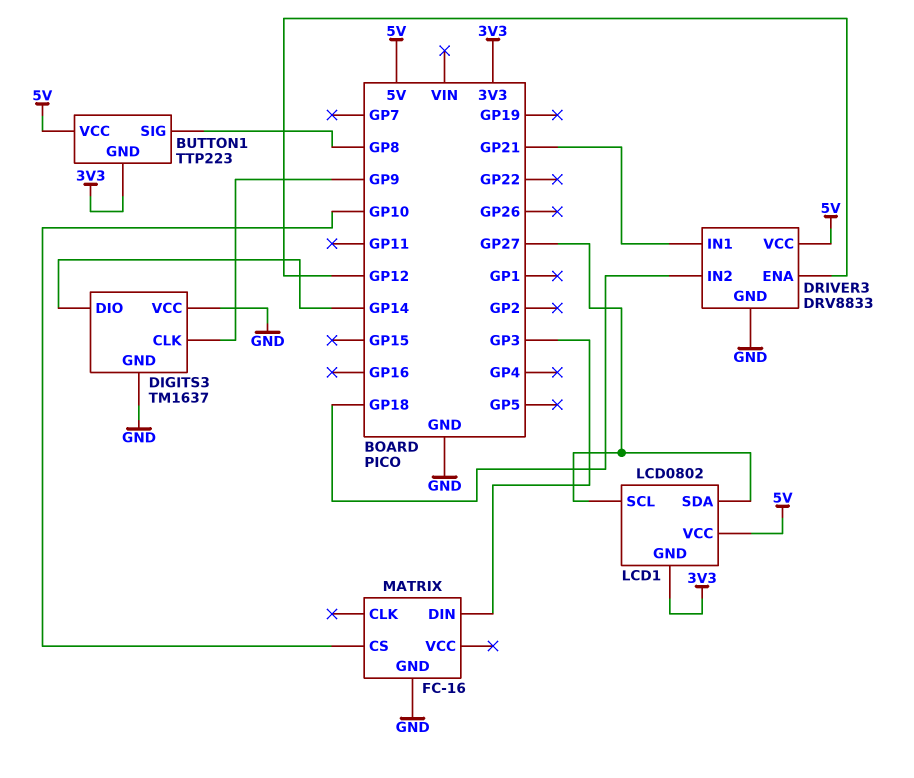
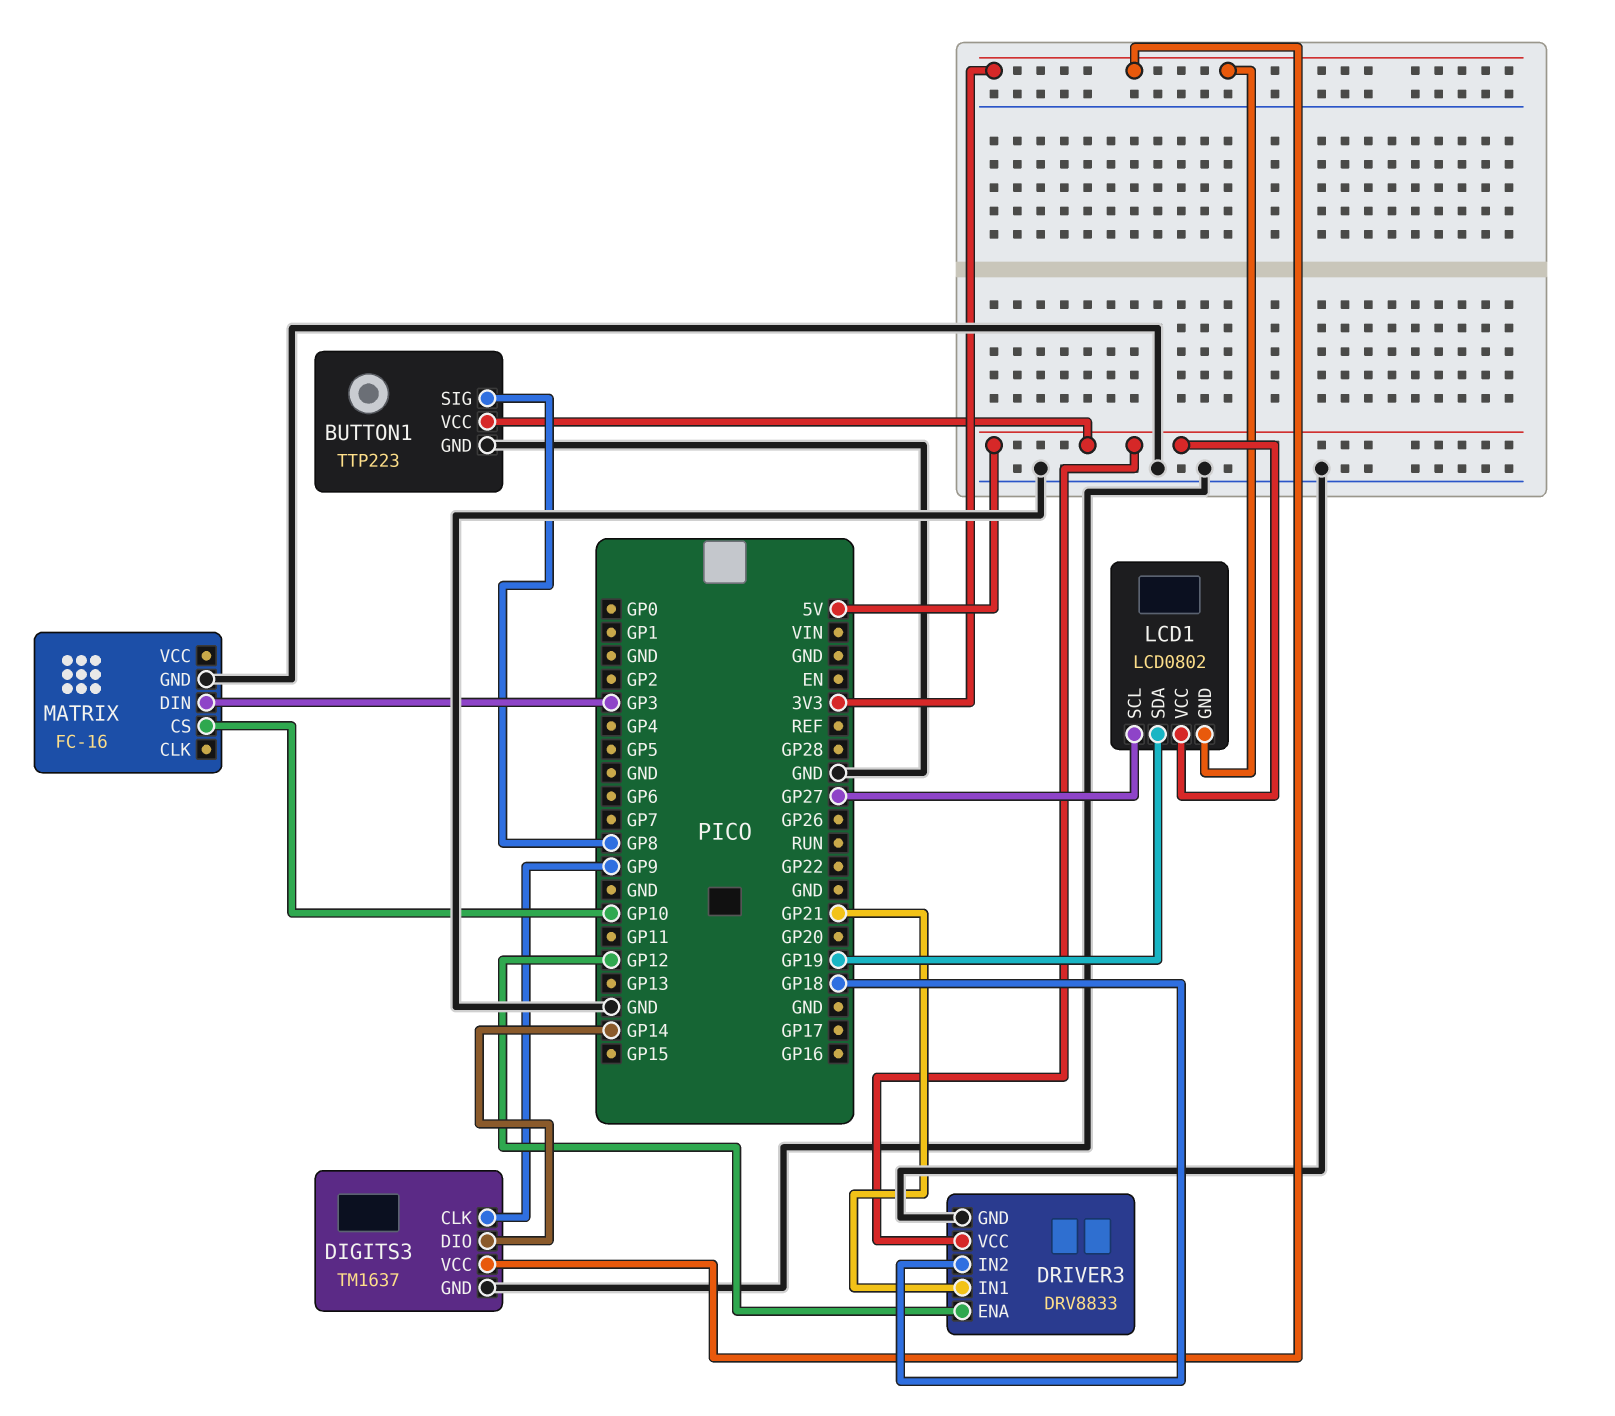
BUTTON1 pin GND: 3V3 -> GND
DIGITS3 pin VCC: GND -> 3V3
LCD1 pin SDA: GP27 -> GP19

